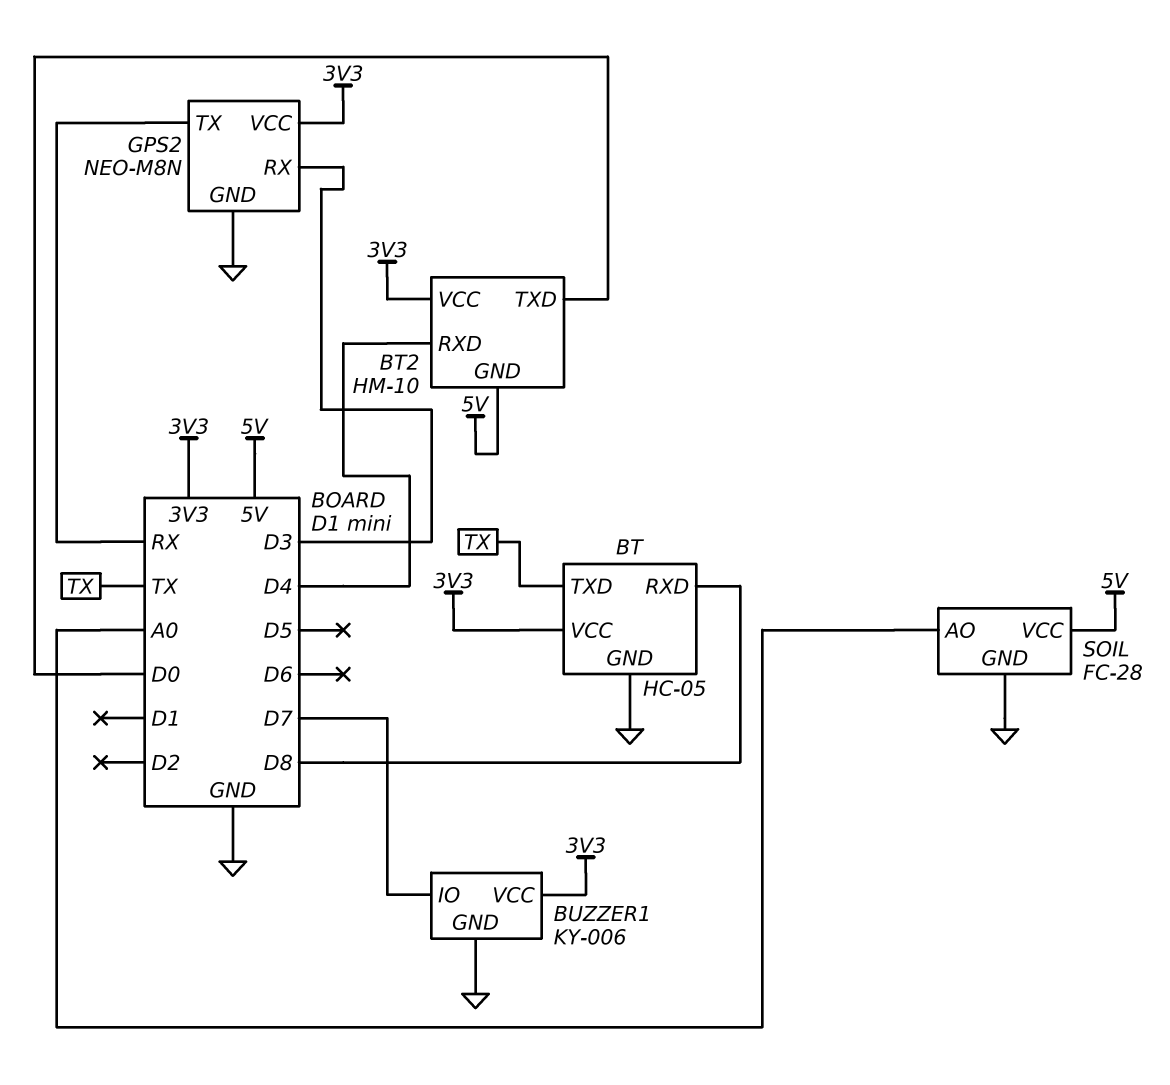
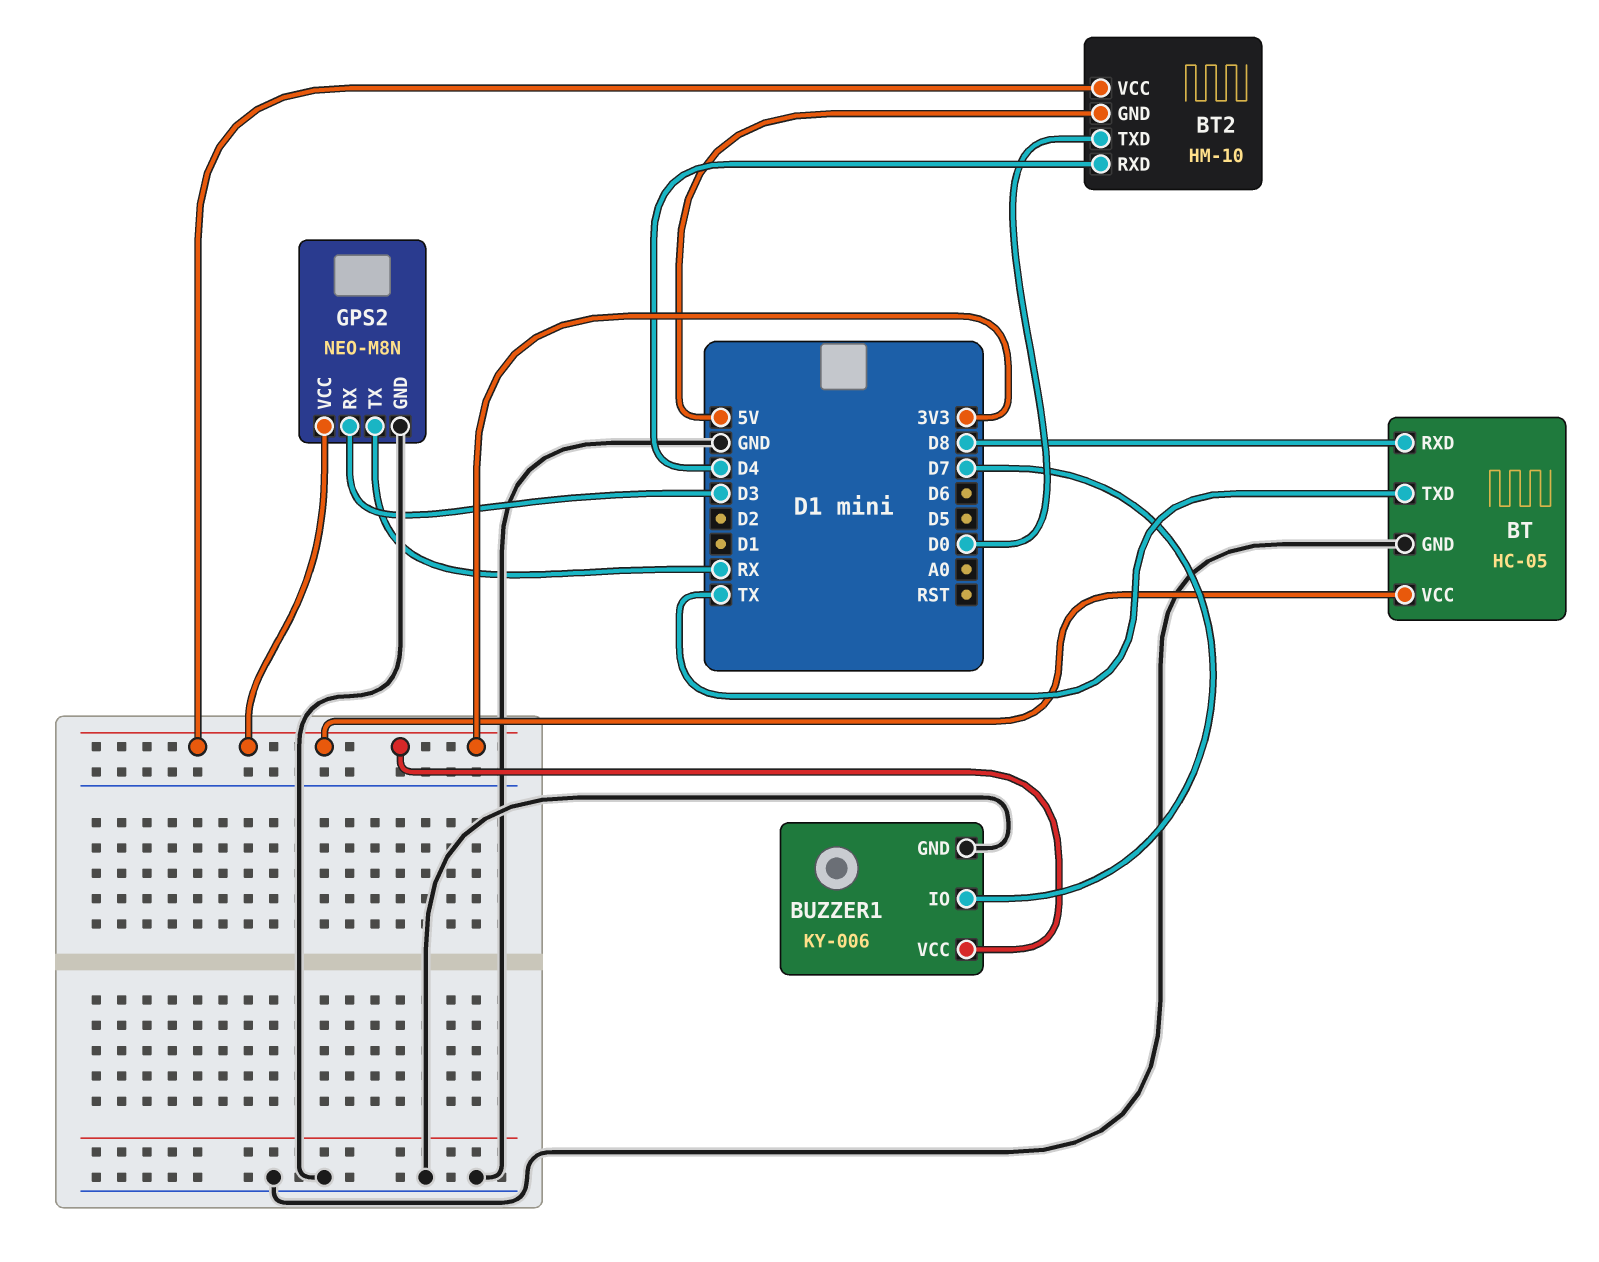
SOIL: FC-28 -> none
SOIL pin AO: A0 -> none
SOIL pin GND: GND -> none
SOIL pin VCC: 5V -> none

